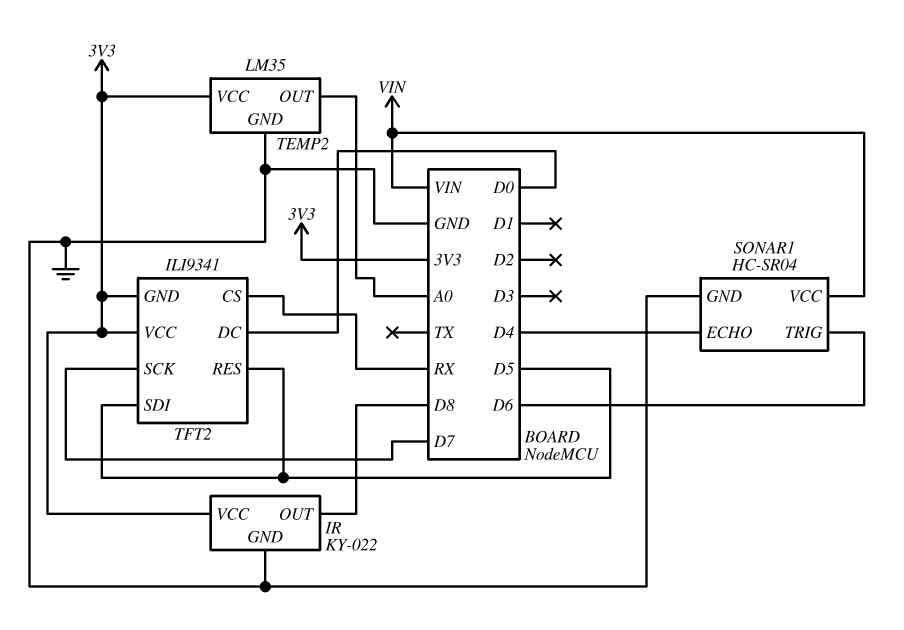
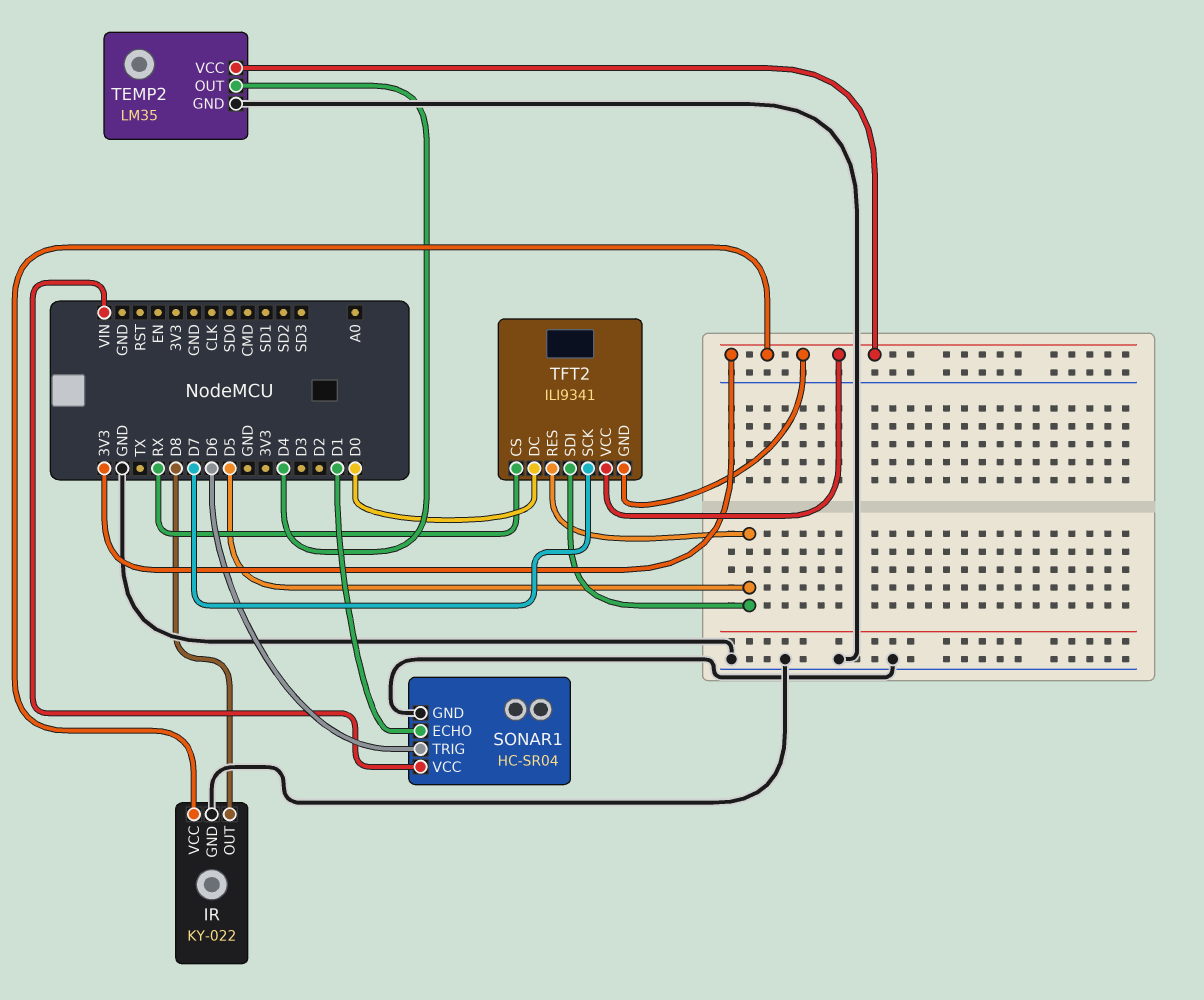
SONAR1 pin ECHO: D4 -> D1
TEMP2 pin OUT: A0 -> D4

